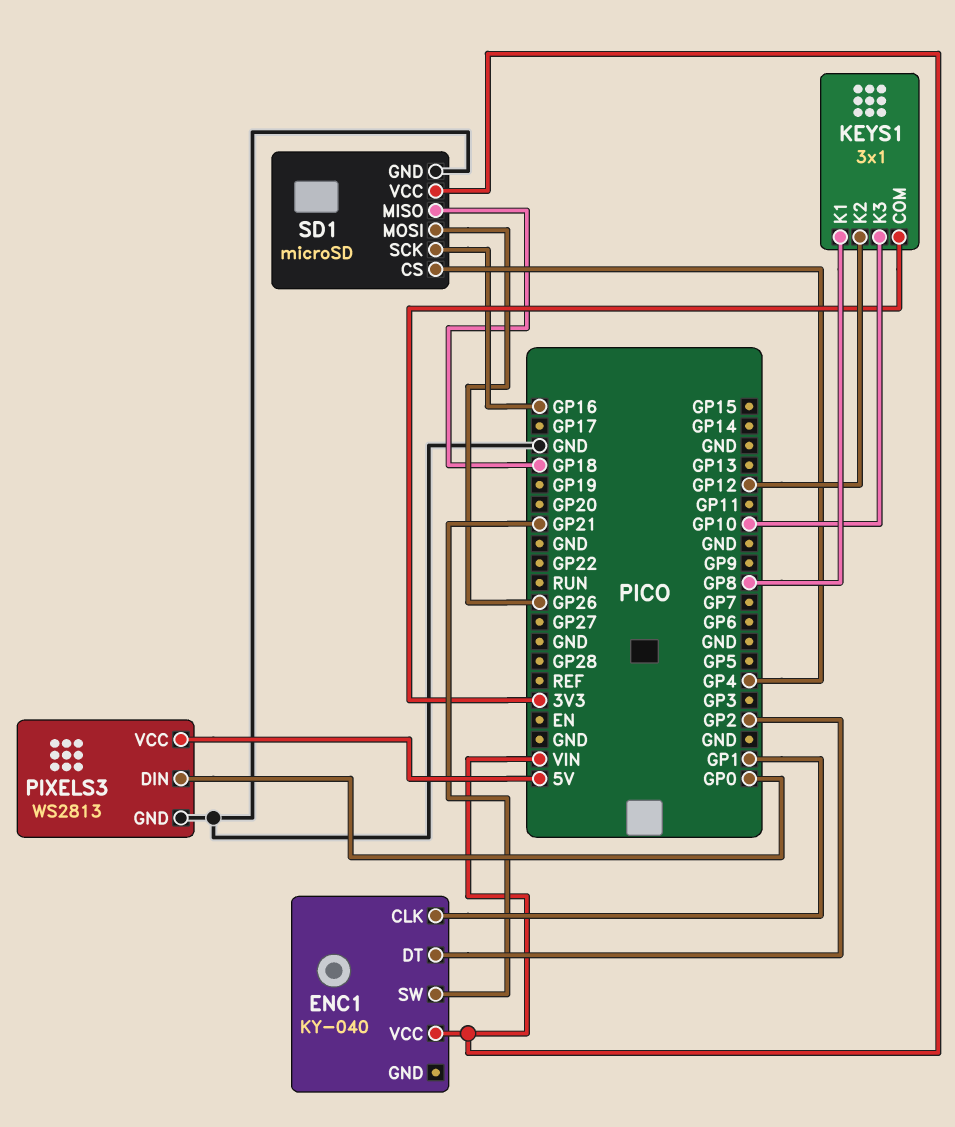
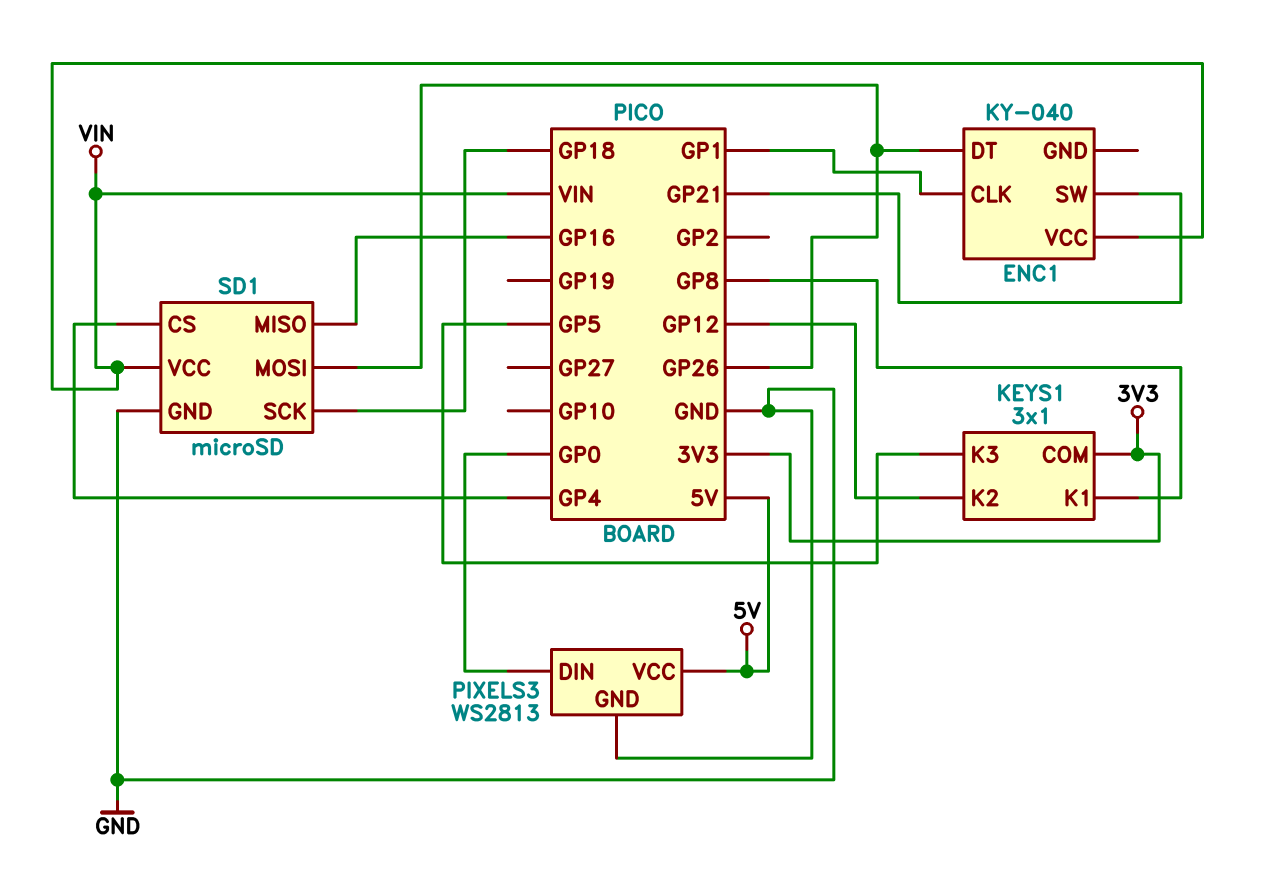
ENC1 pin DT: GP2 -> GP26
KEYS1 pin K3: GP10 -> GP5
SD1 pin MISO: GP18 -> GP16
SD1 pin SCK: GP16 -> GP18

